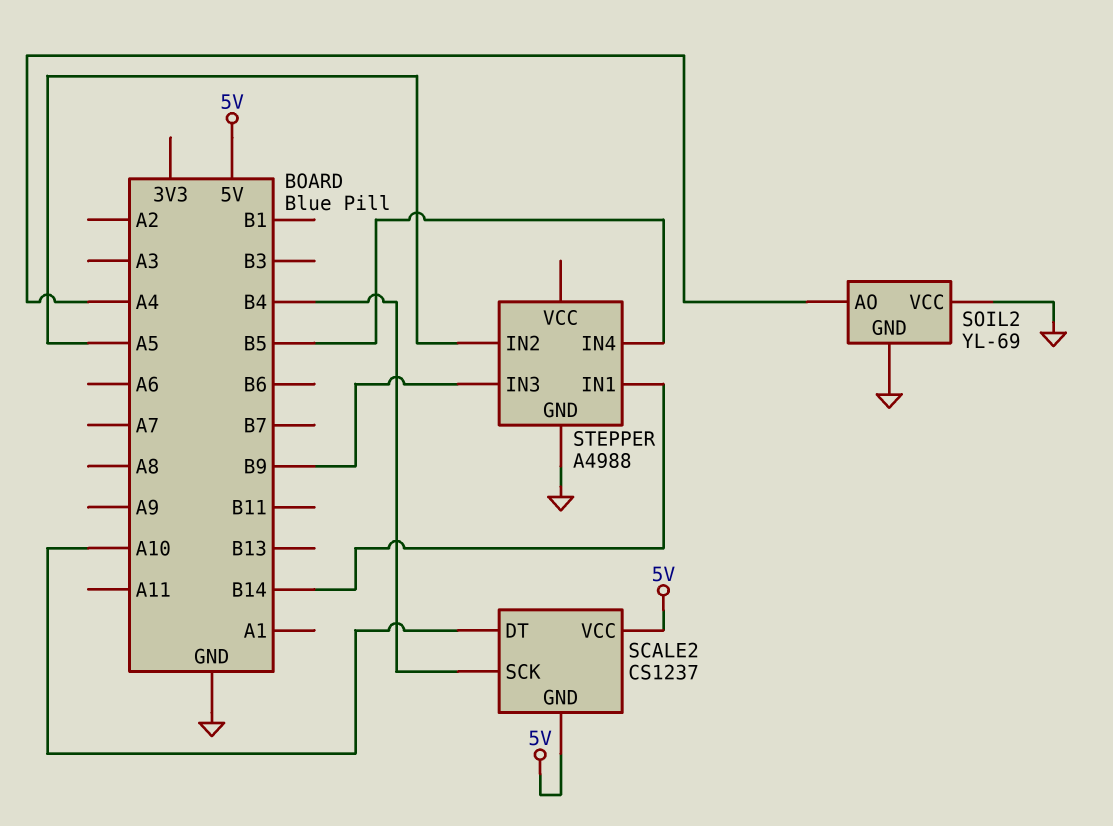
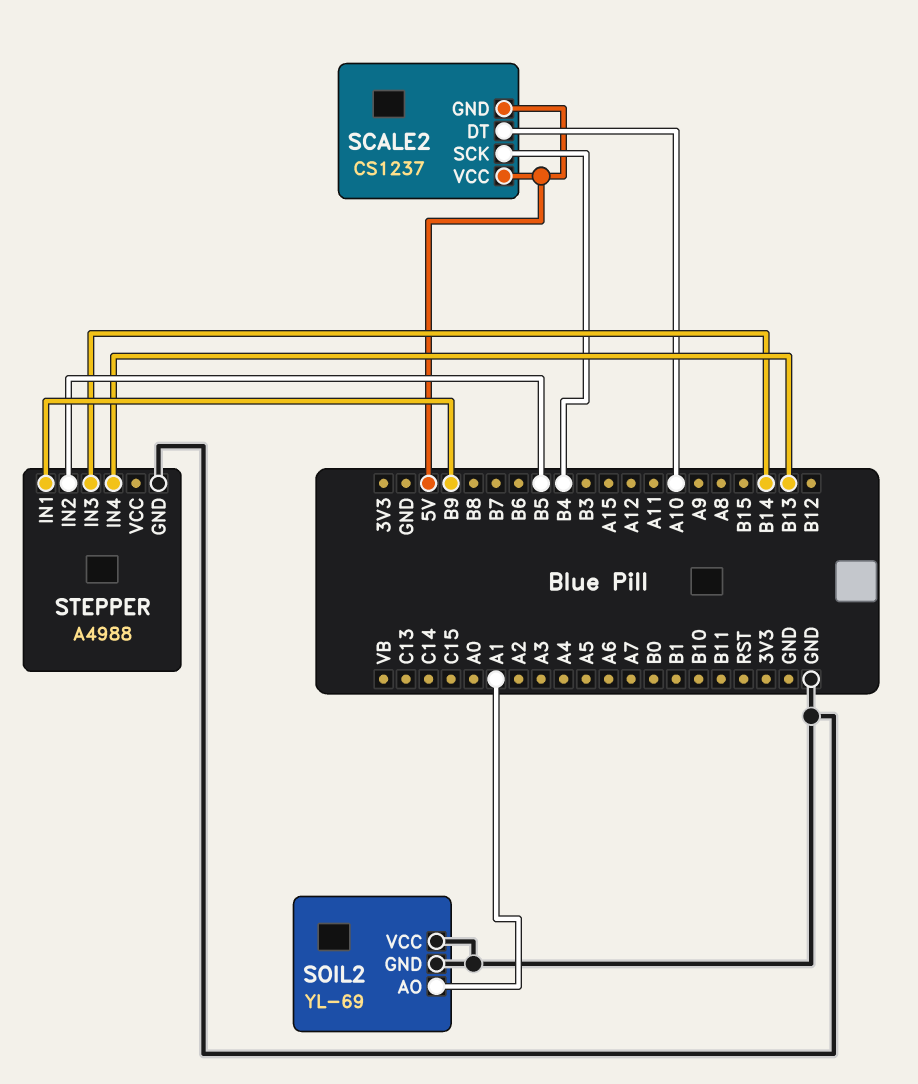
SOIL2 pin AO: A4 -> A1
STEPPER pin IN1: B14 -> B9
STEPPER pin IN2: A5 -> B5
STEPPER pin IN3: B9 -> B14
STEPPER pin IN4: B5 -> B13

